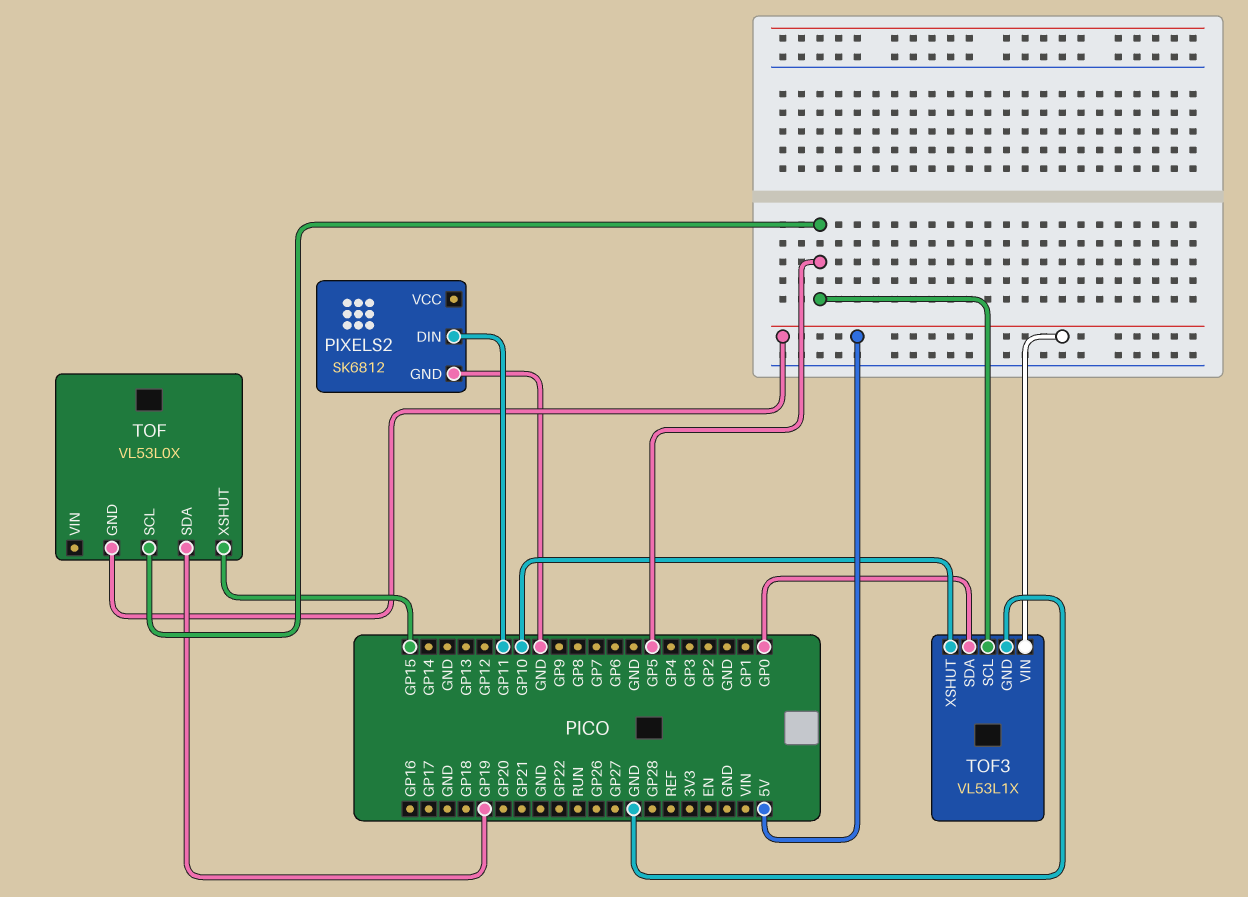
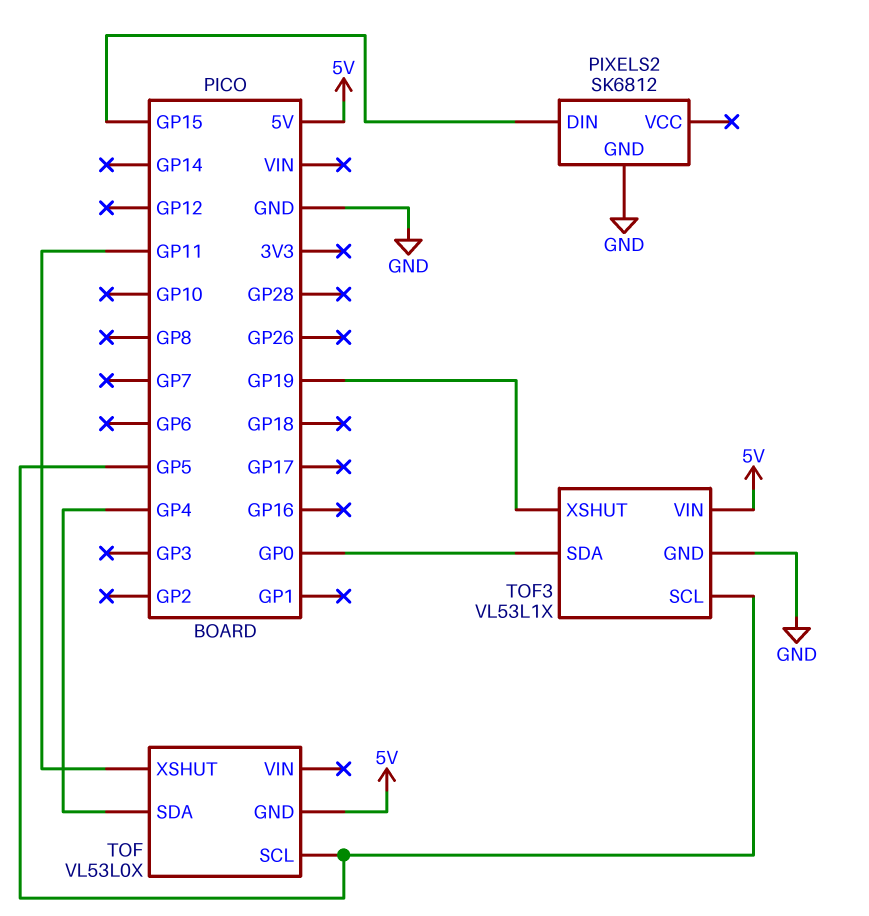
PIXELS2 pin DIN: GP11 -> GP15
TOF pin SDA: GP19 -> GP4
TOF pin XSHUT: GP15 -> GP11
TOF3 pin XSHUT: GP10 -> GP19

